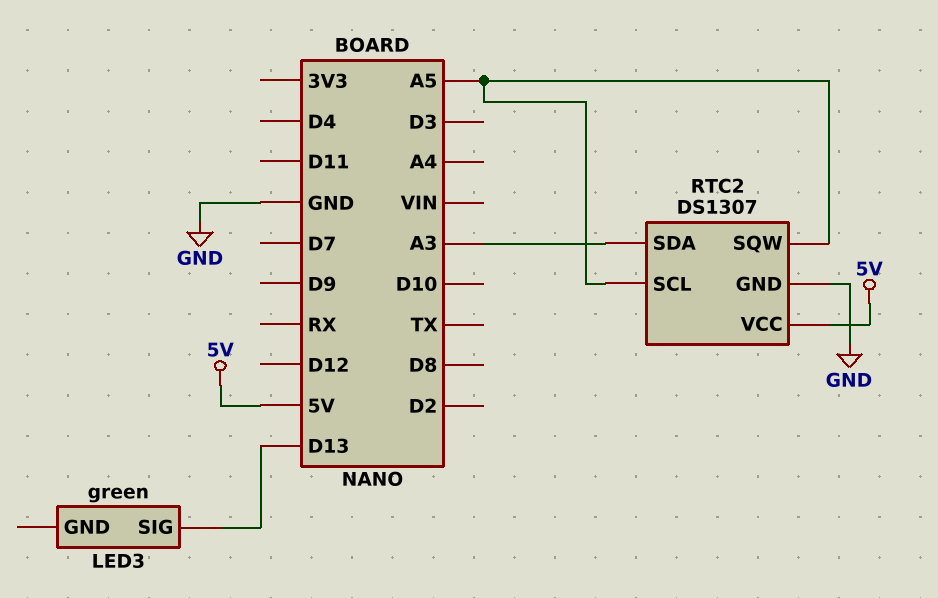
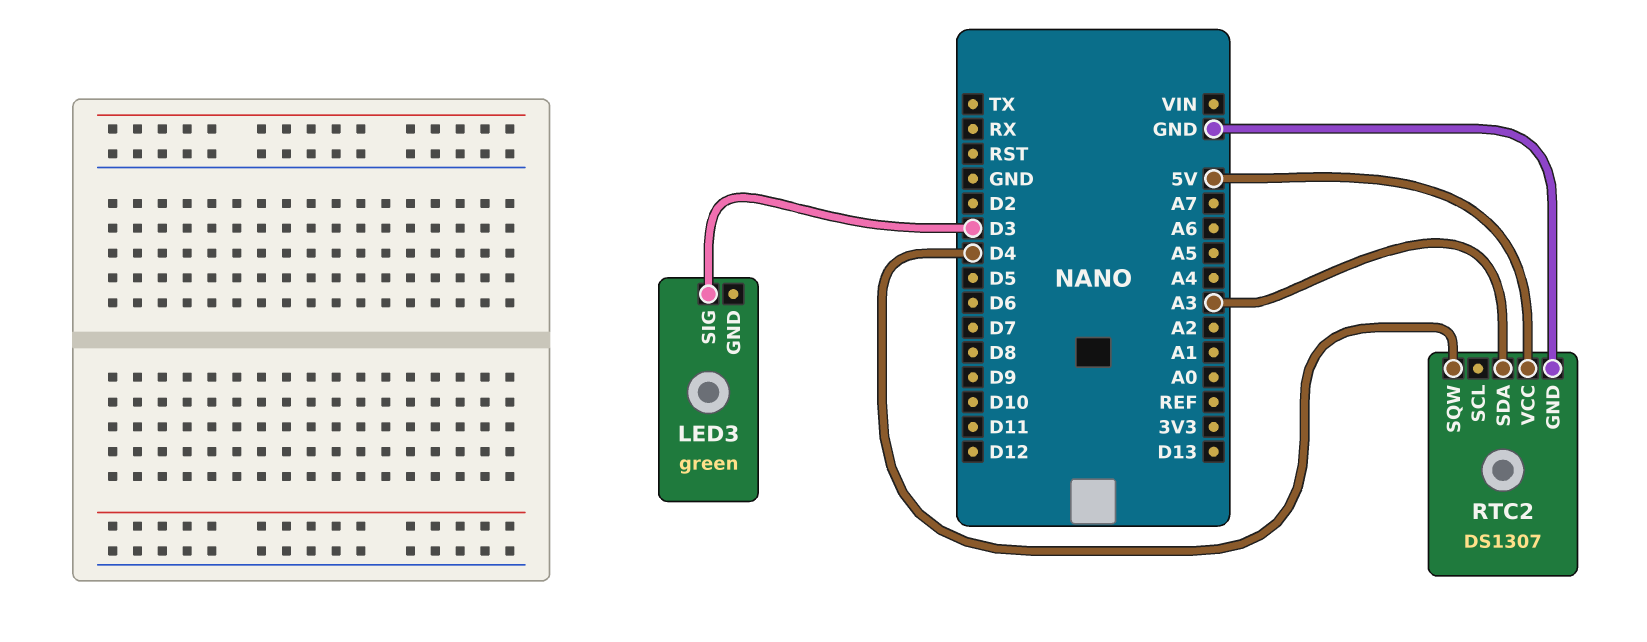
LED3 pin SIG: D13 -> D3
RTC2 pin SCL: A5 -> none
RTC2 pin SQW: A5 -> D4

